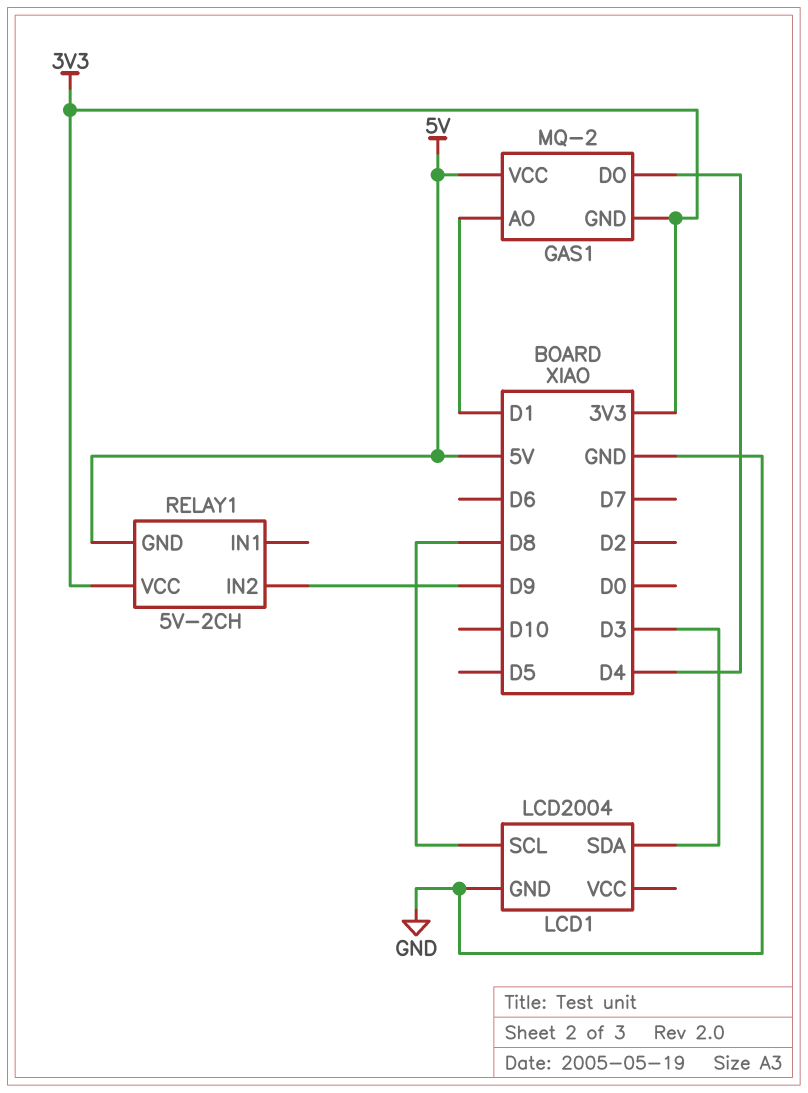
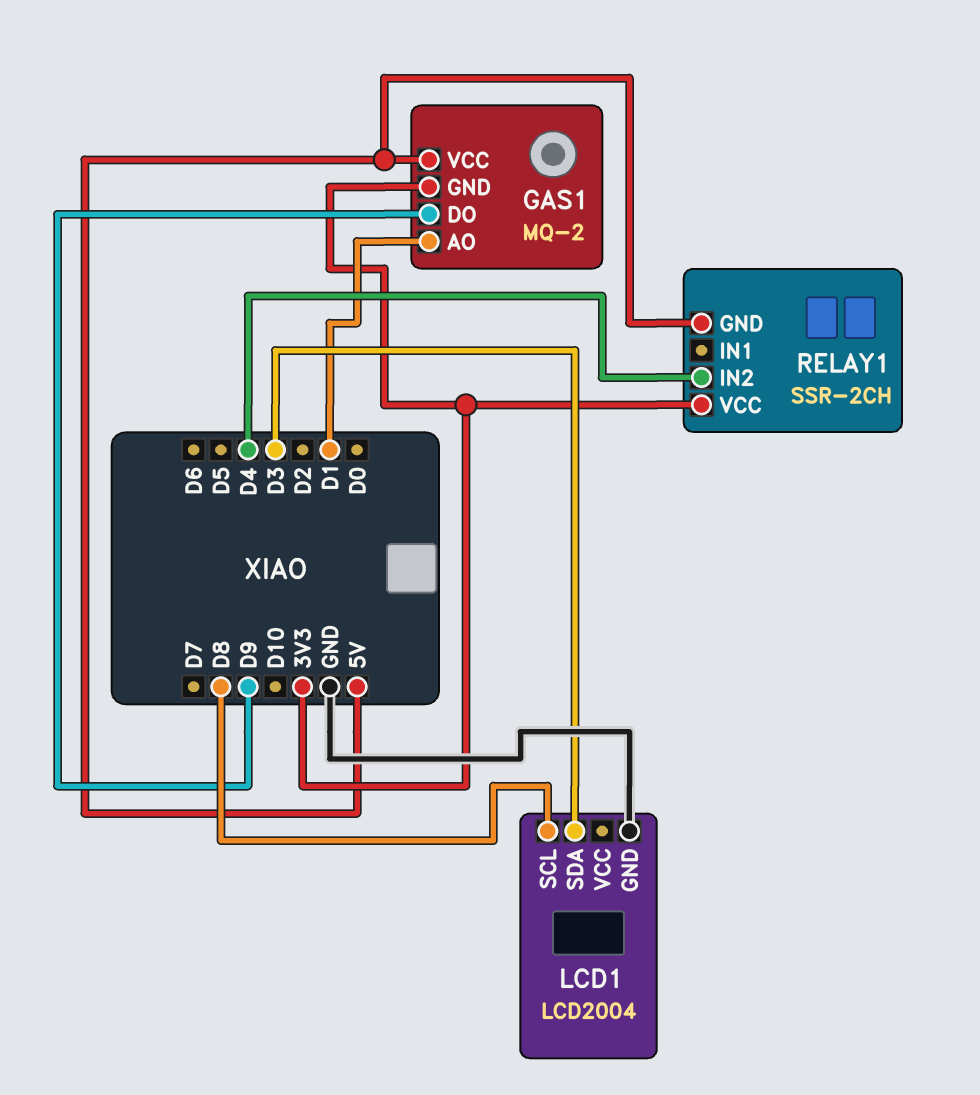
GAS1 pin DO: D4 -> D9
RELAY1: 5V-2CH -> SSR-2CH
RELAY1 pin IN2: D9 -> D4

